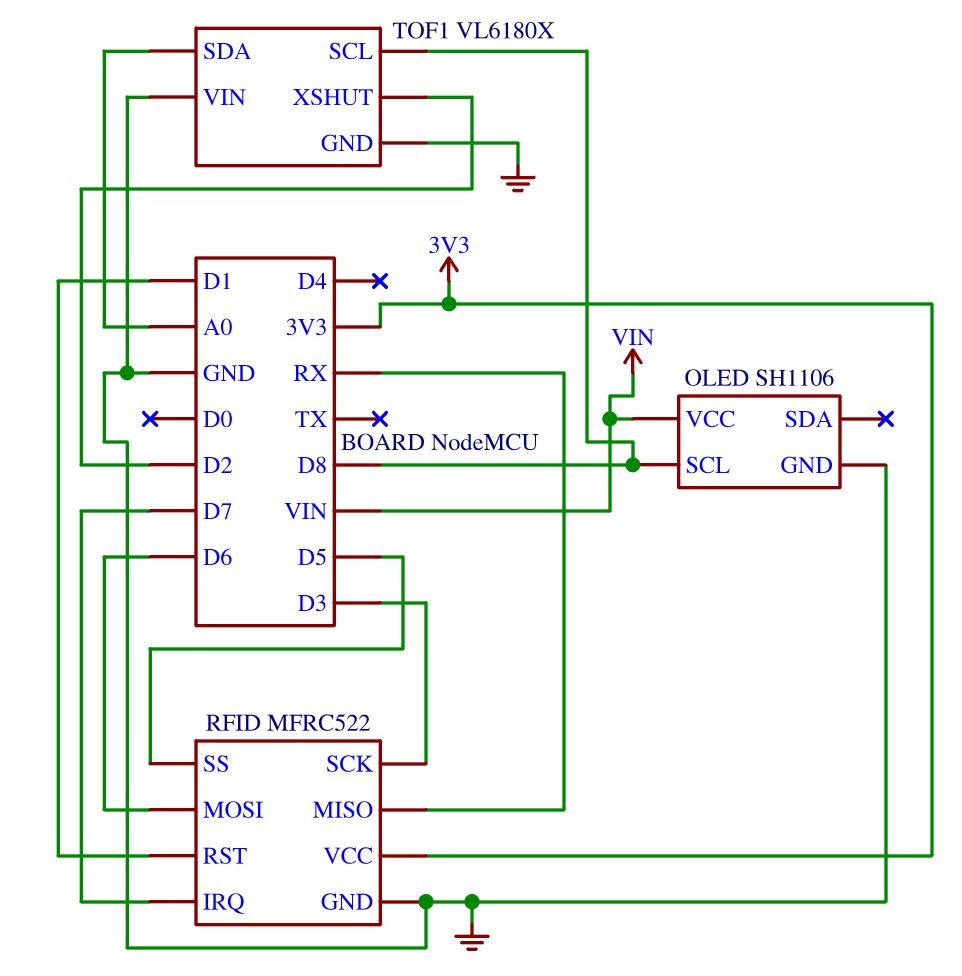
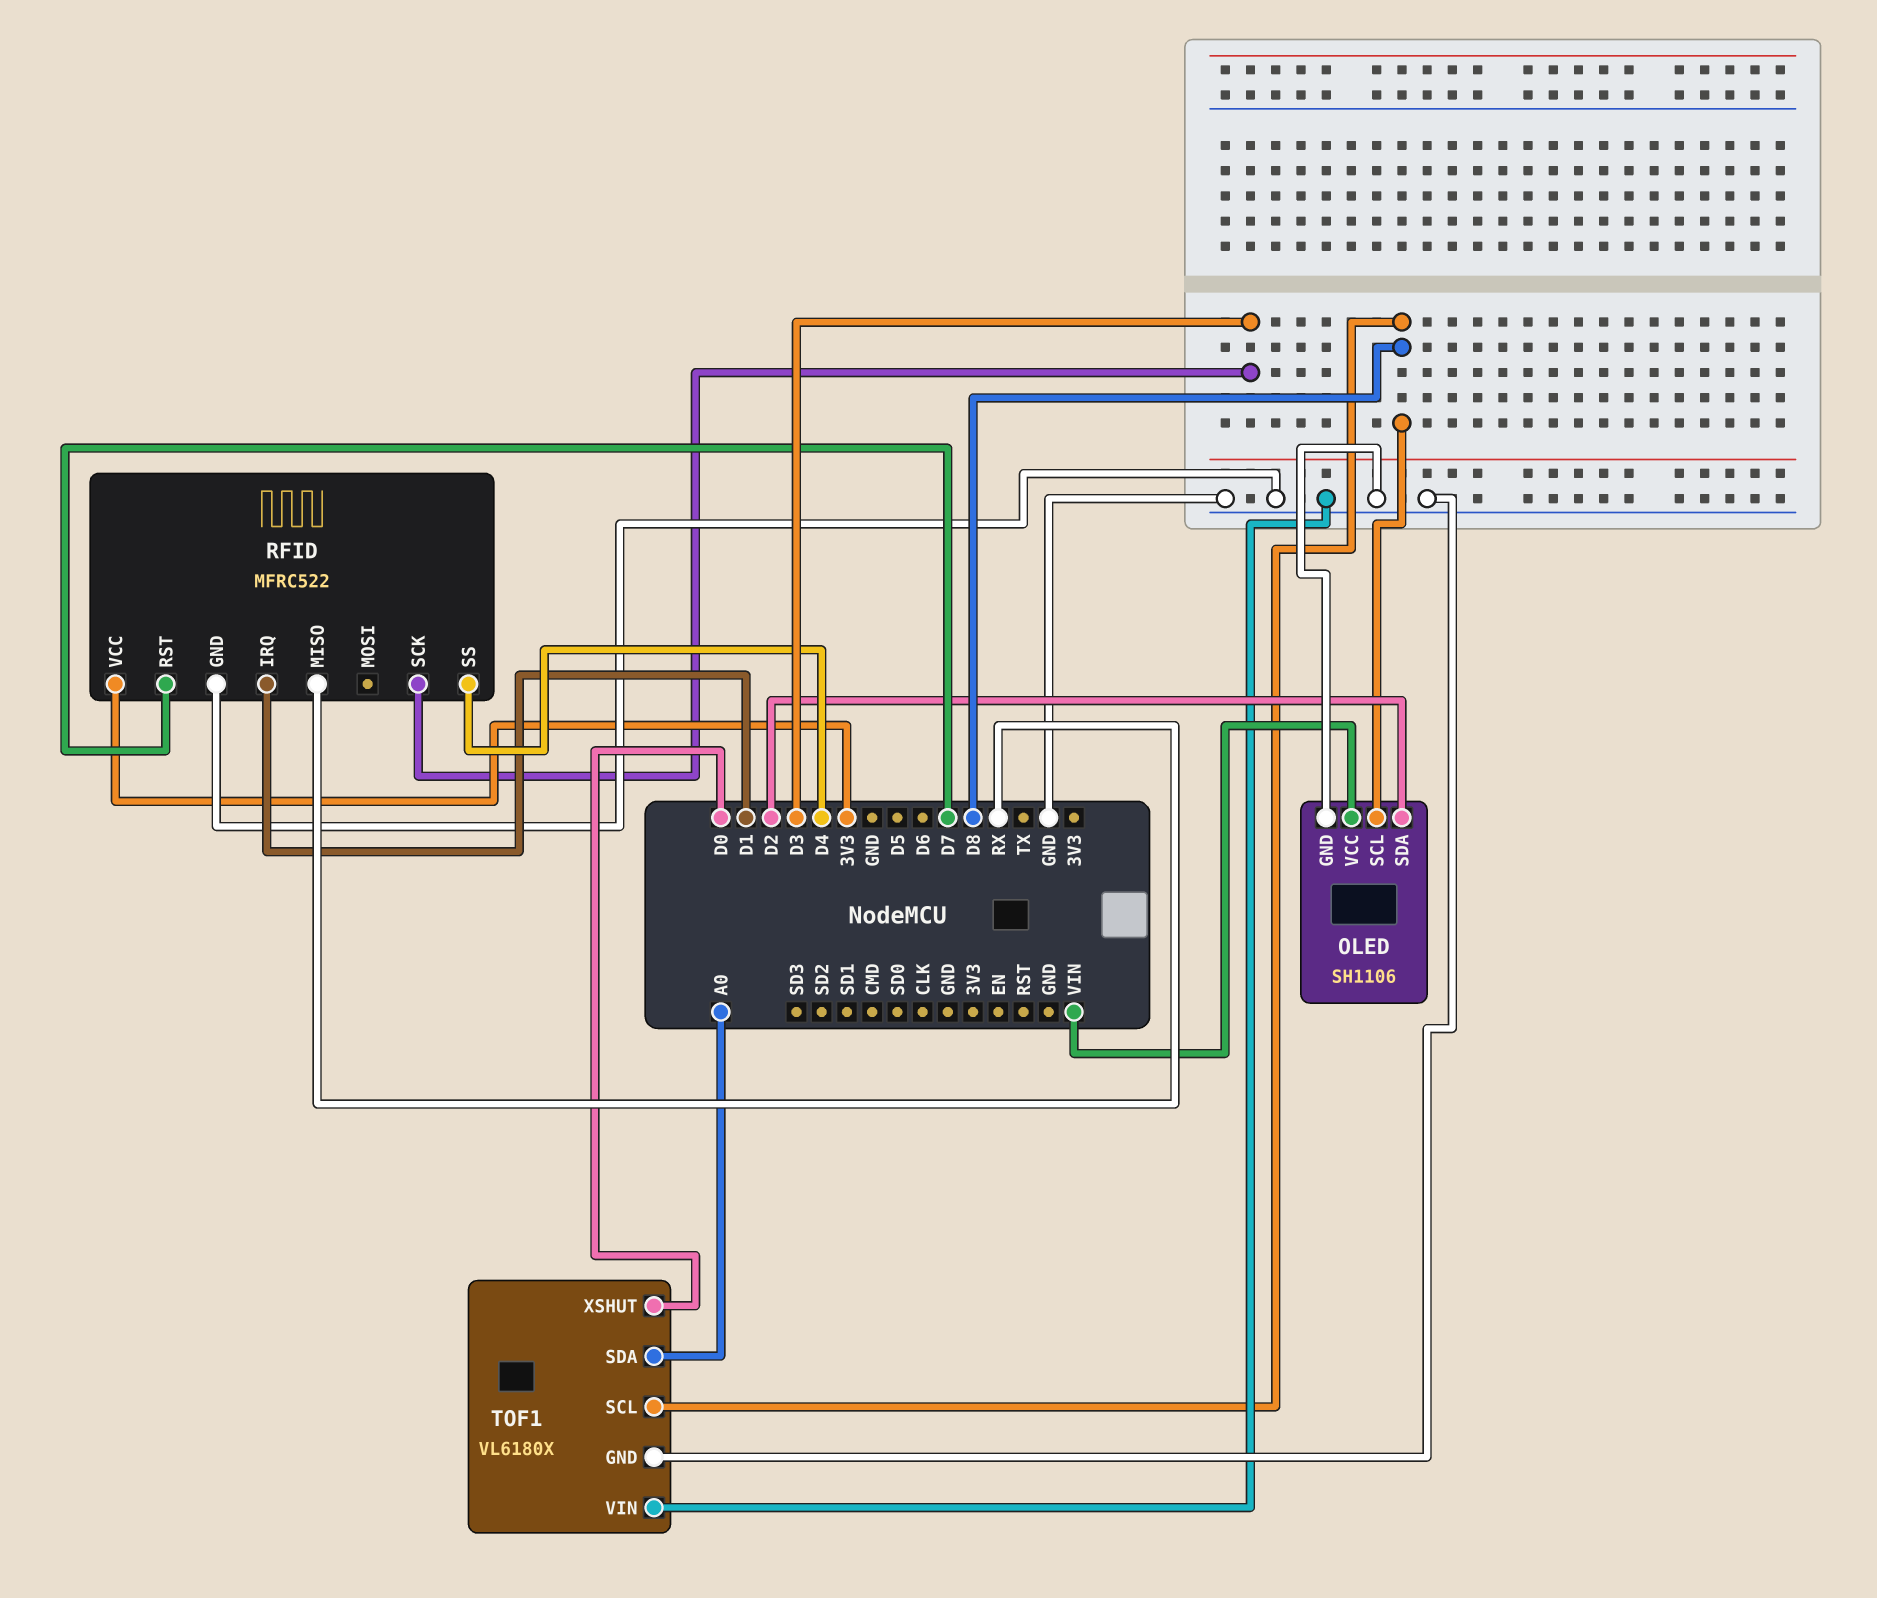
OLED pin SDA: none -> D2
RFID pin IRQ: D7 -> D1
RFID pin MOSI: D6 -> none
RFID pin RST: D1 -> D7
RFID pin SS: D5 -> D4
TOF1 pin XSHUT: D2 -> D0

